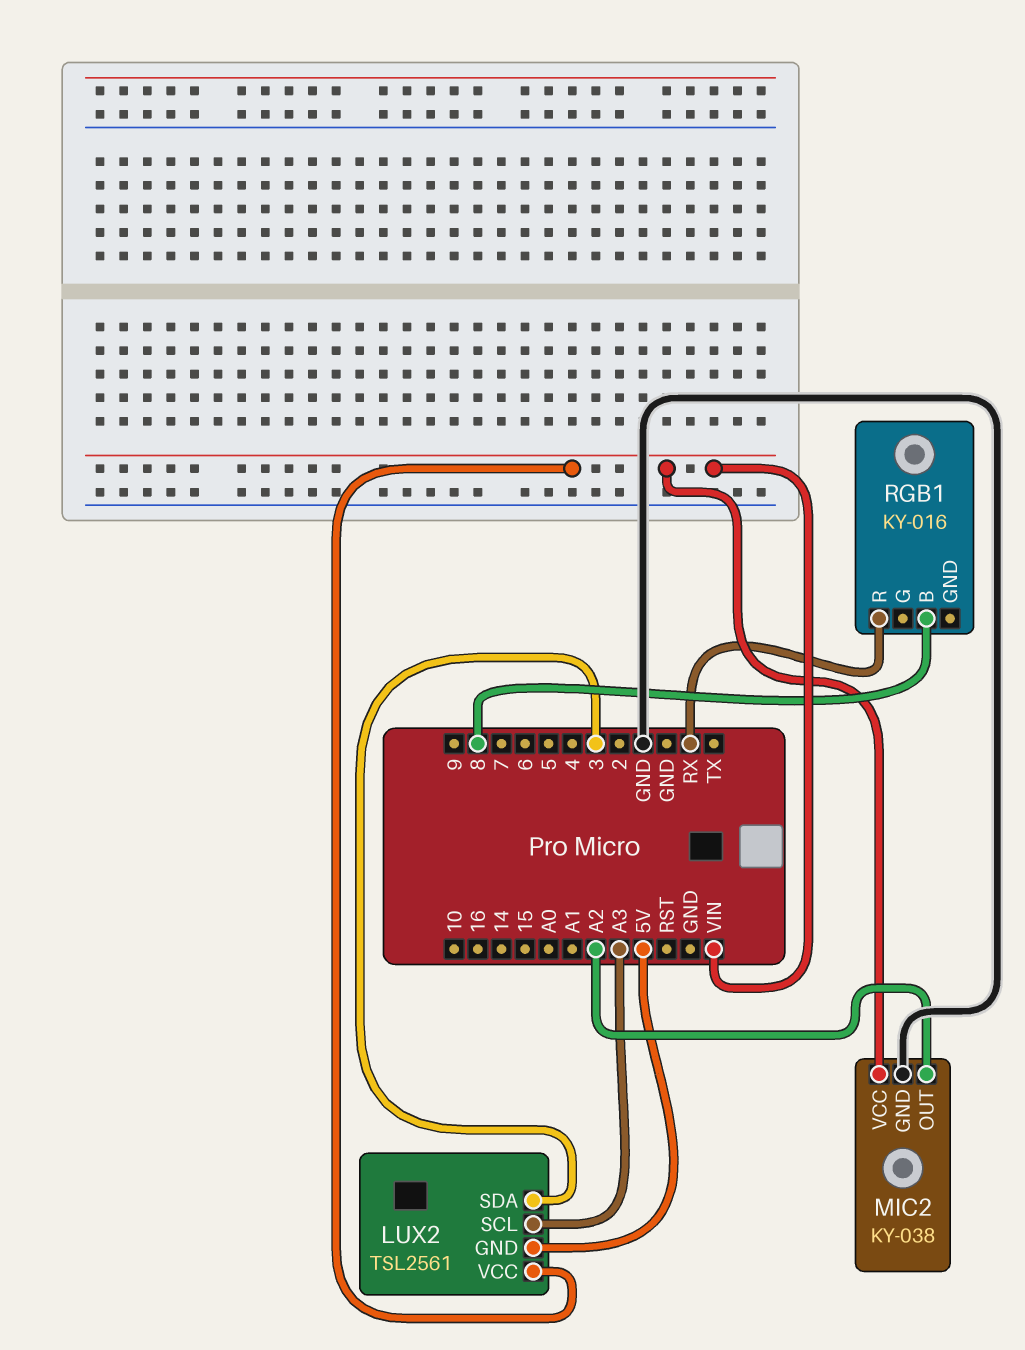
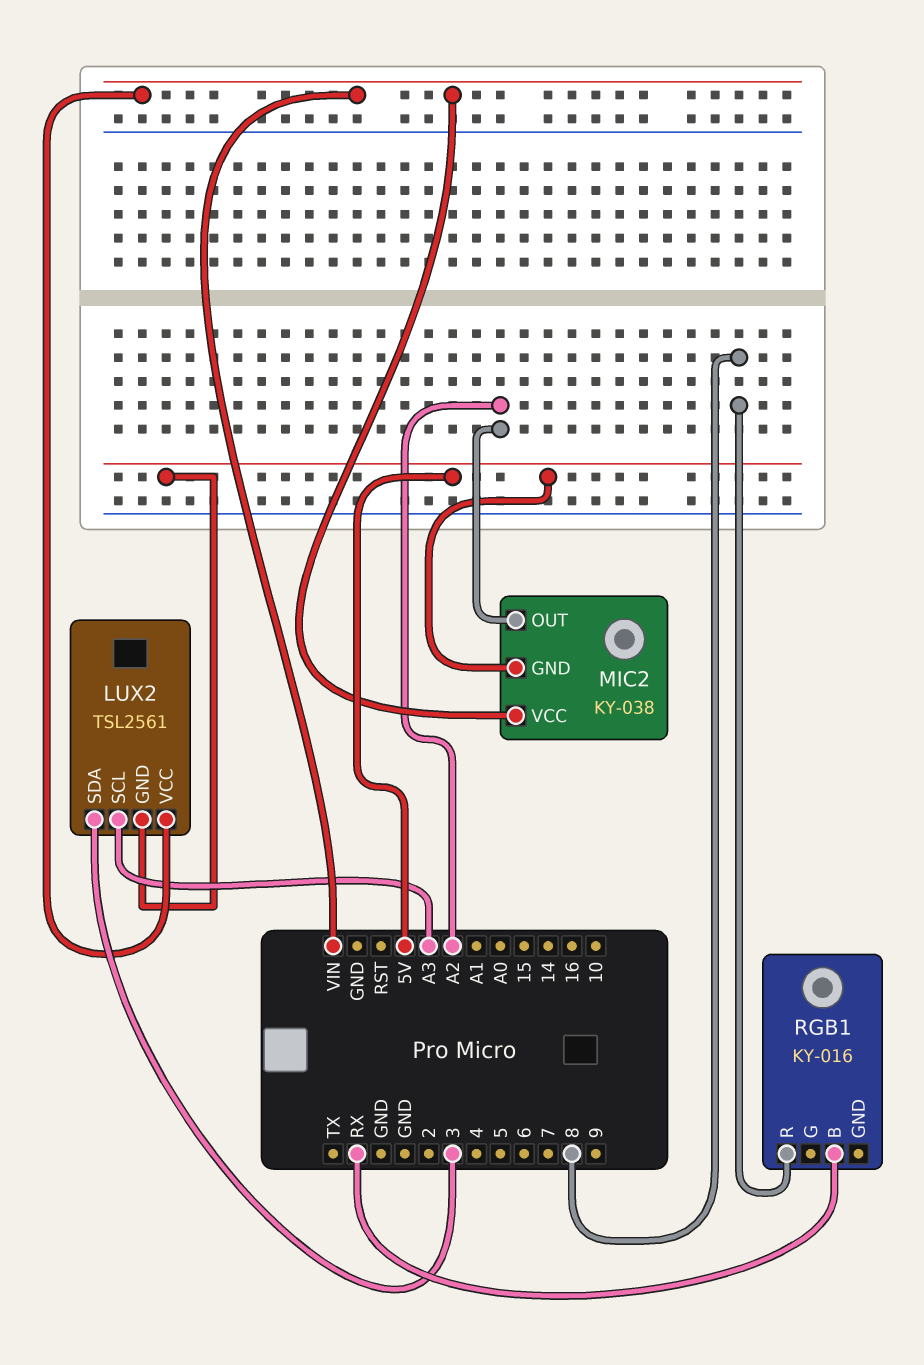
MIC2 pin GND: GND -> 5V
RGB1 pin B: 8 -> RX
RGB1 pin R: RX -> 8

